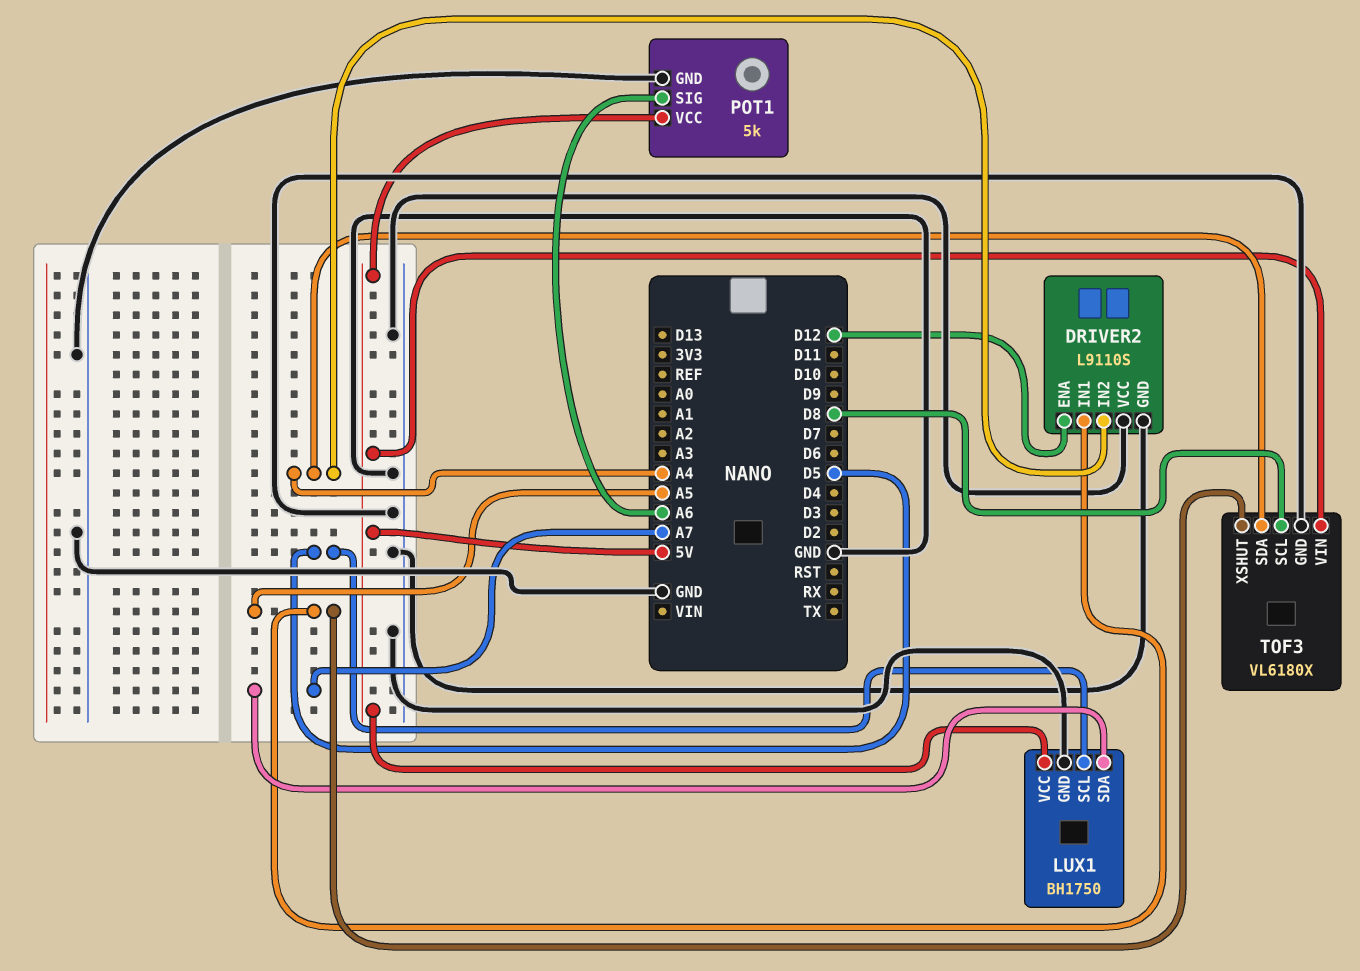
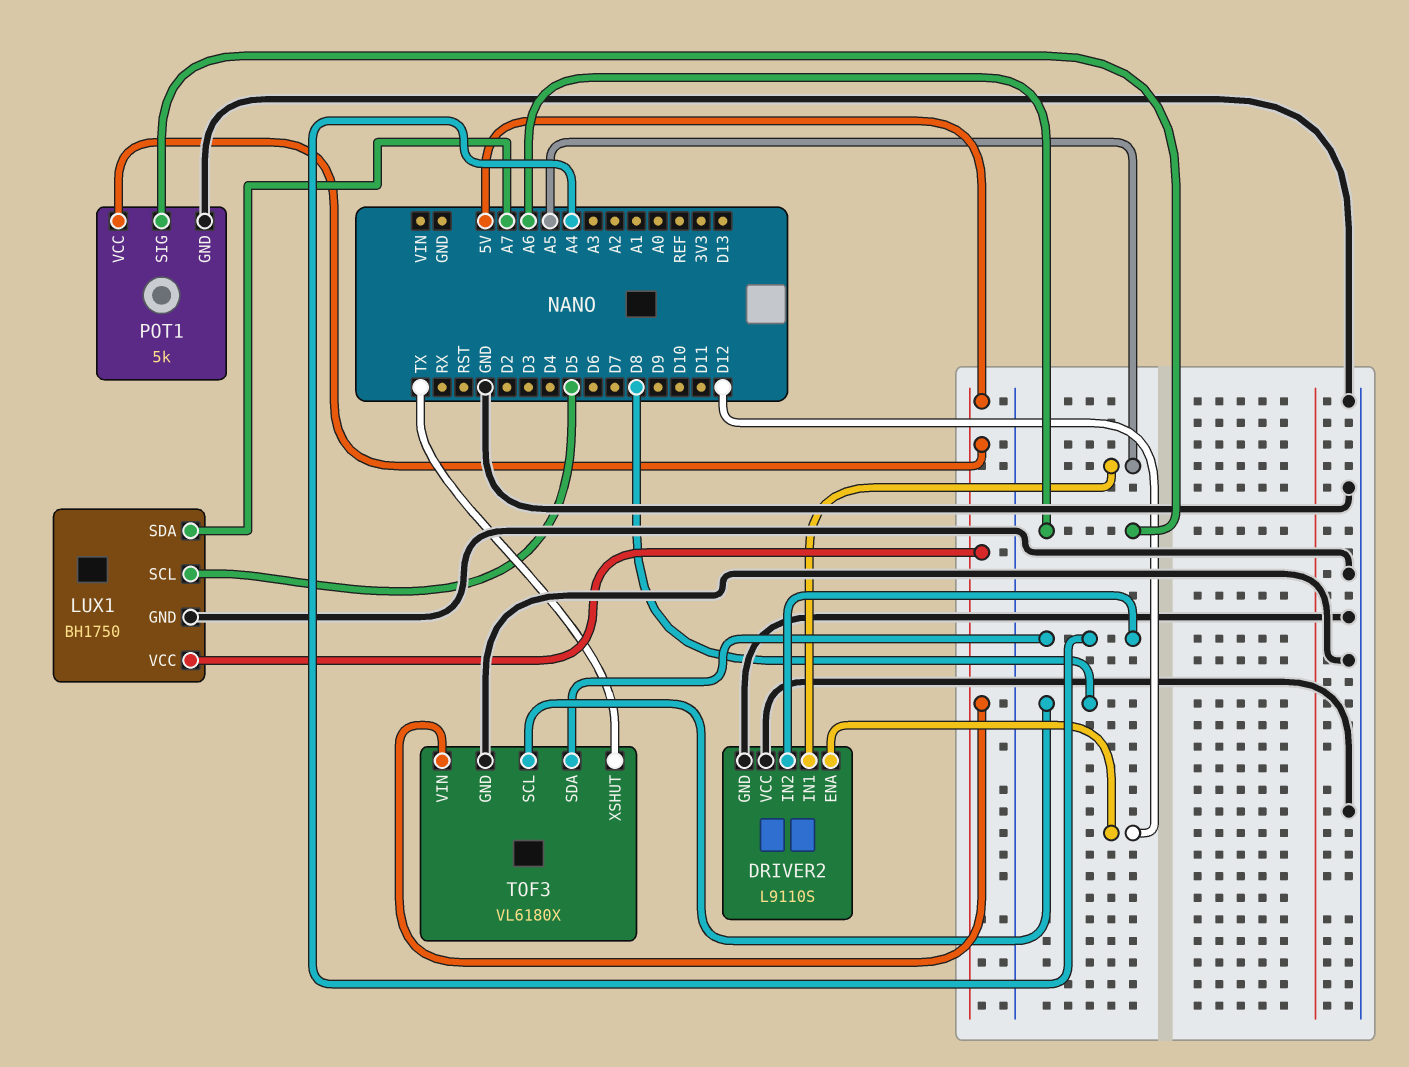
TOF3 pin XSHUT: A5 -> TX

